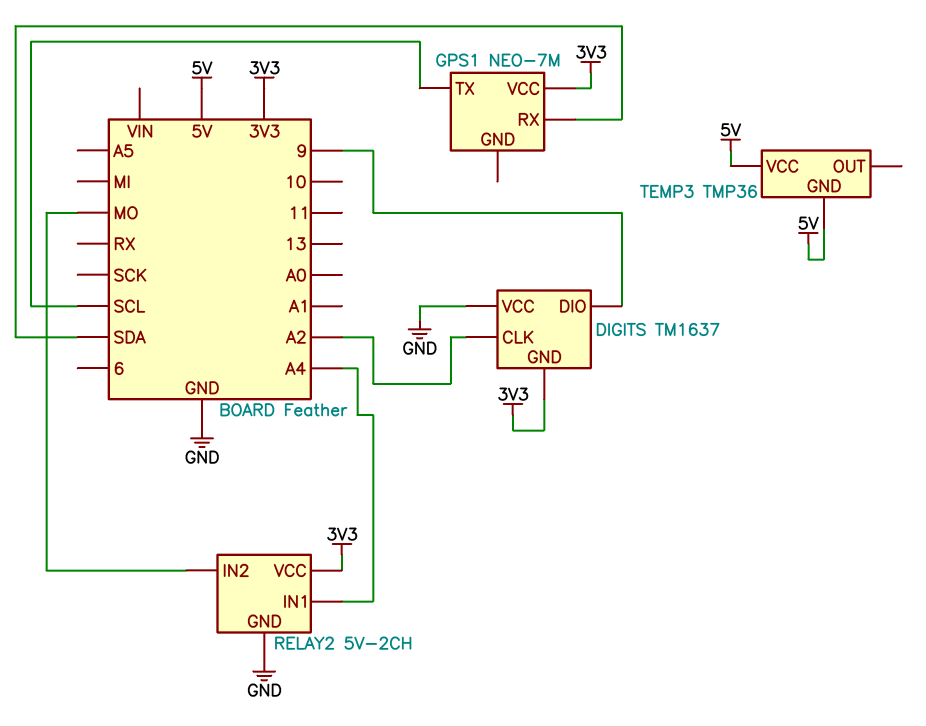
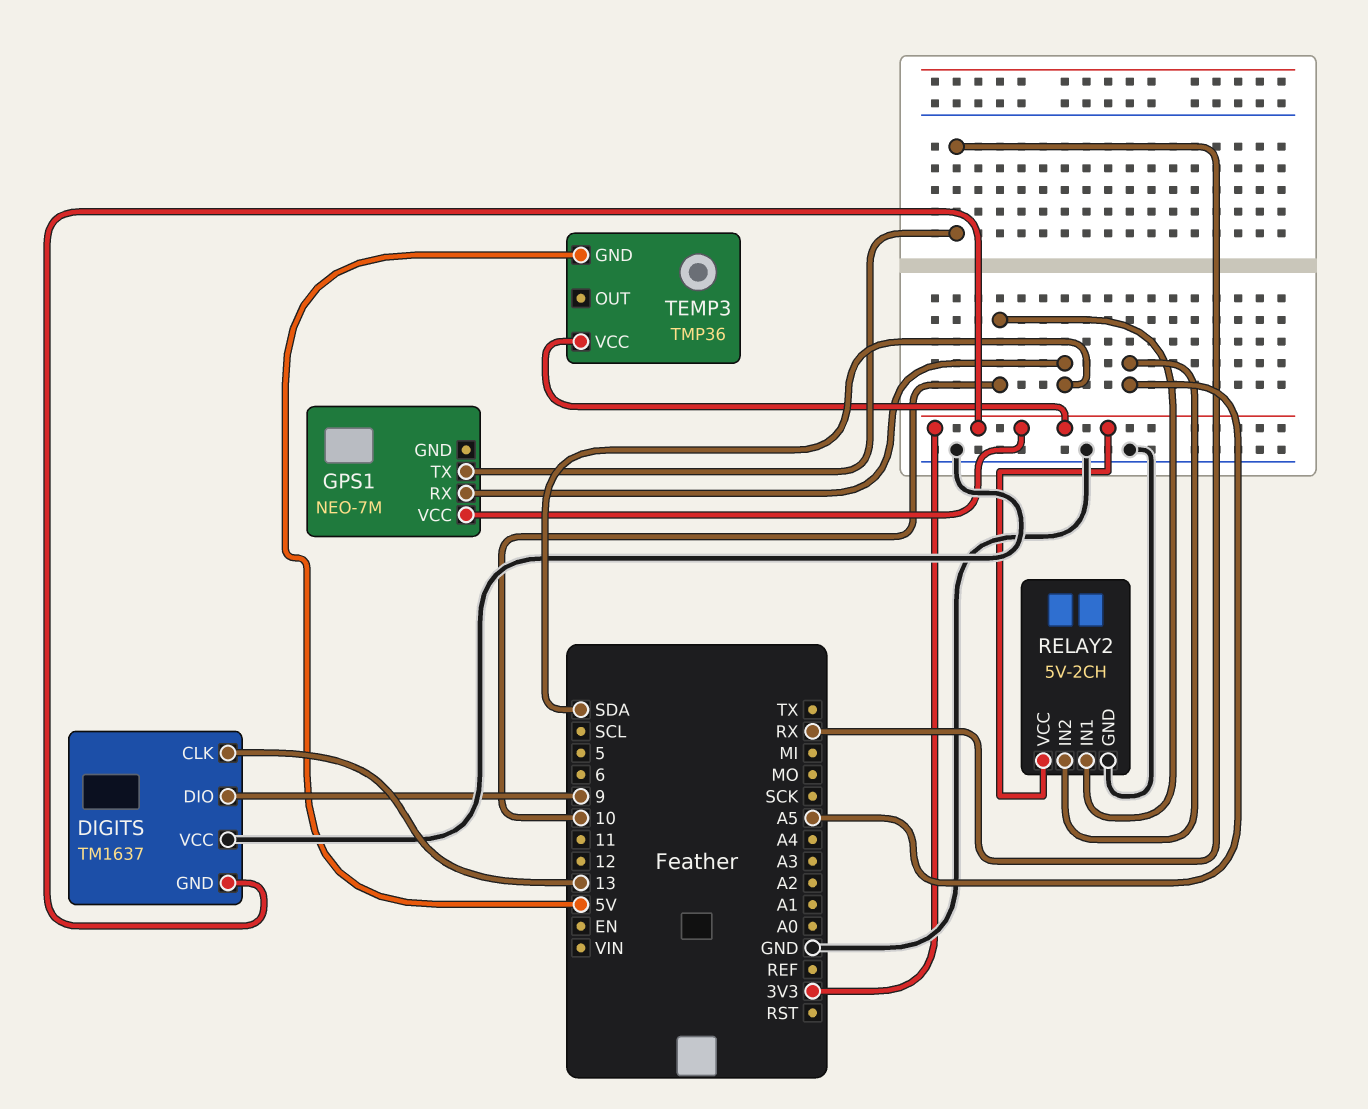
DIGITS pin CLK: A2 -> 13
GPS1 pin TX: SCL -> RX
RELAY2 pin IN1: A4 -> 10
RELAY2 pin IN2: MO -> A5
TEMP3 pin VCC: 5V -> 3V3

